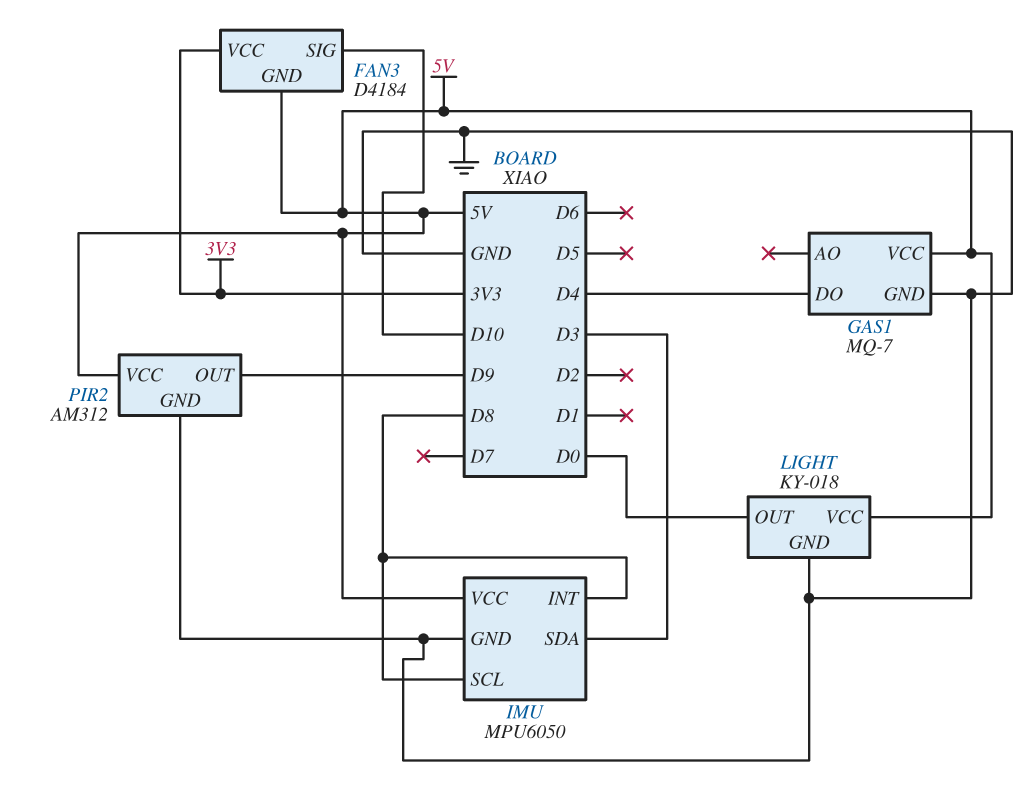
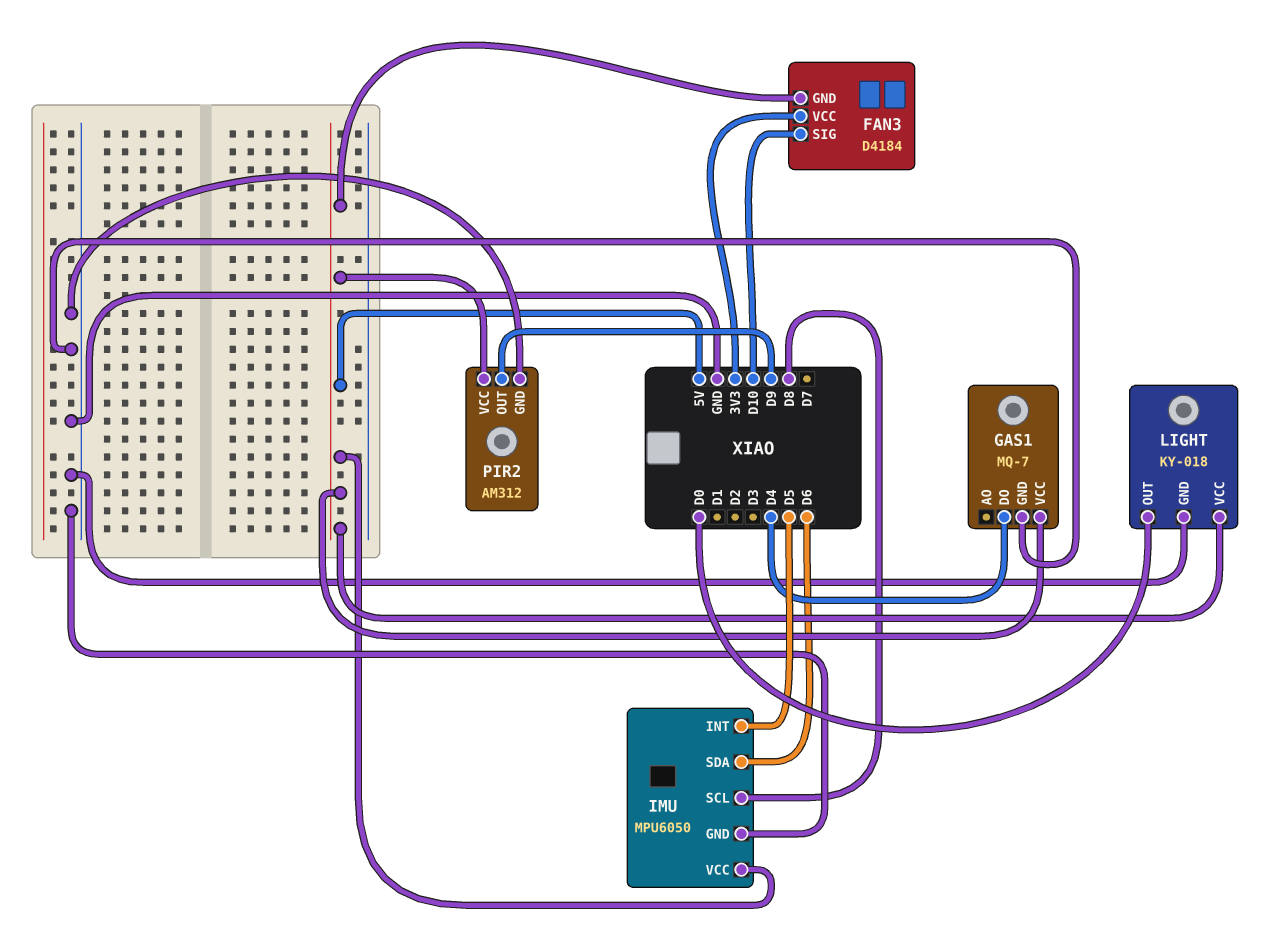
IMU pin INT: D8 -> D5
IMU pin SDA: D3 -> D6

